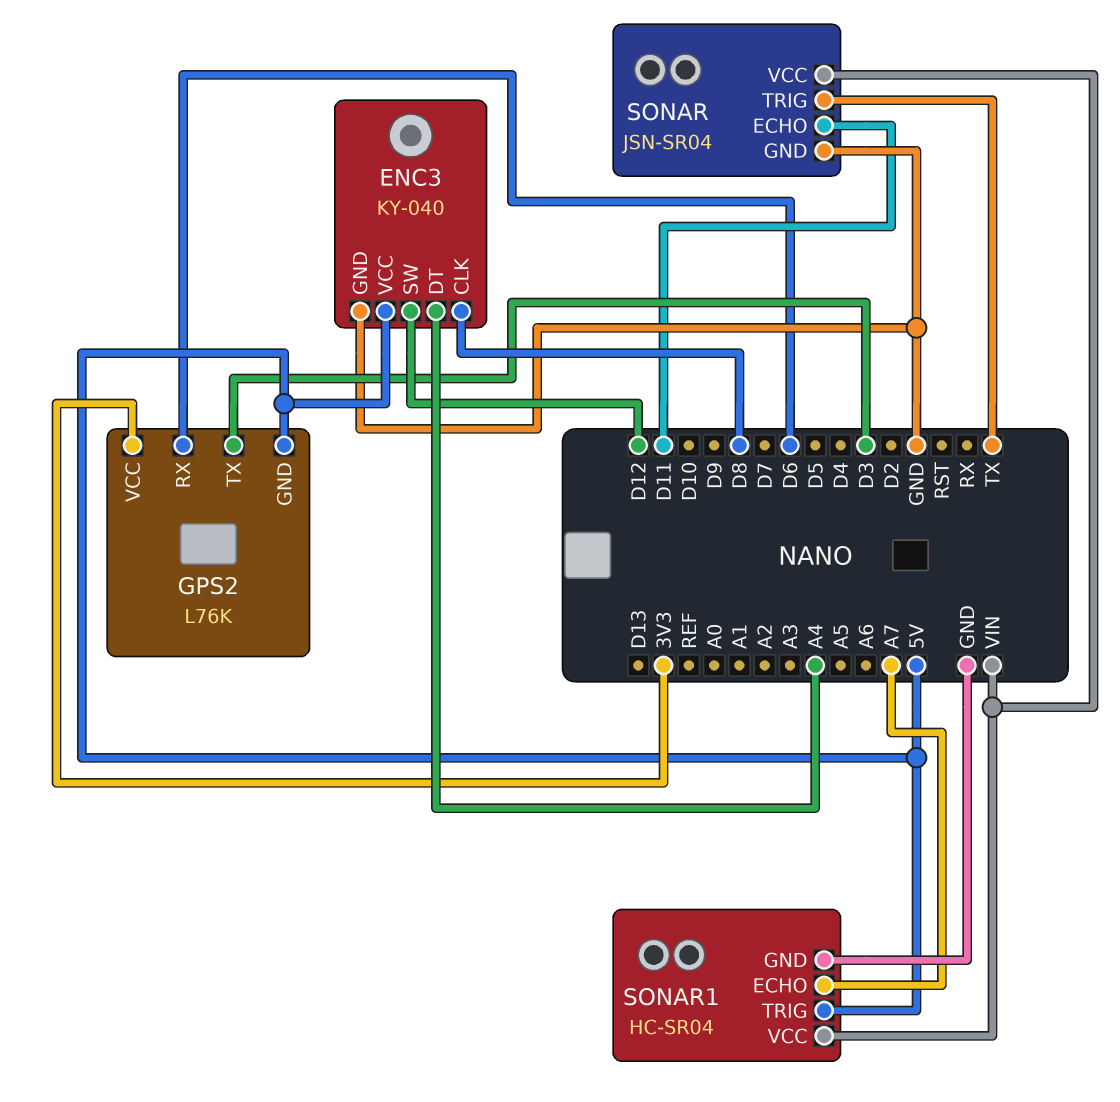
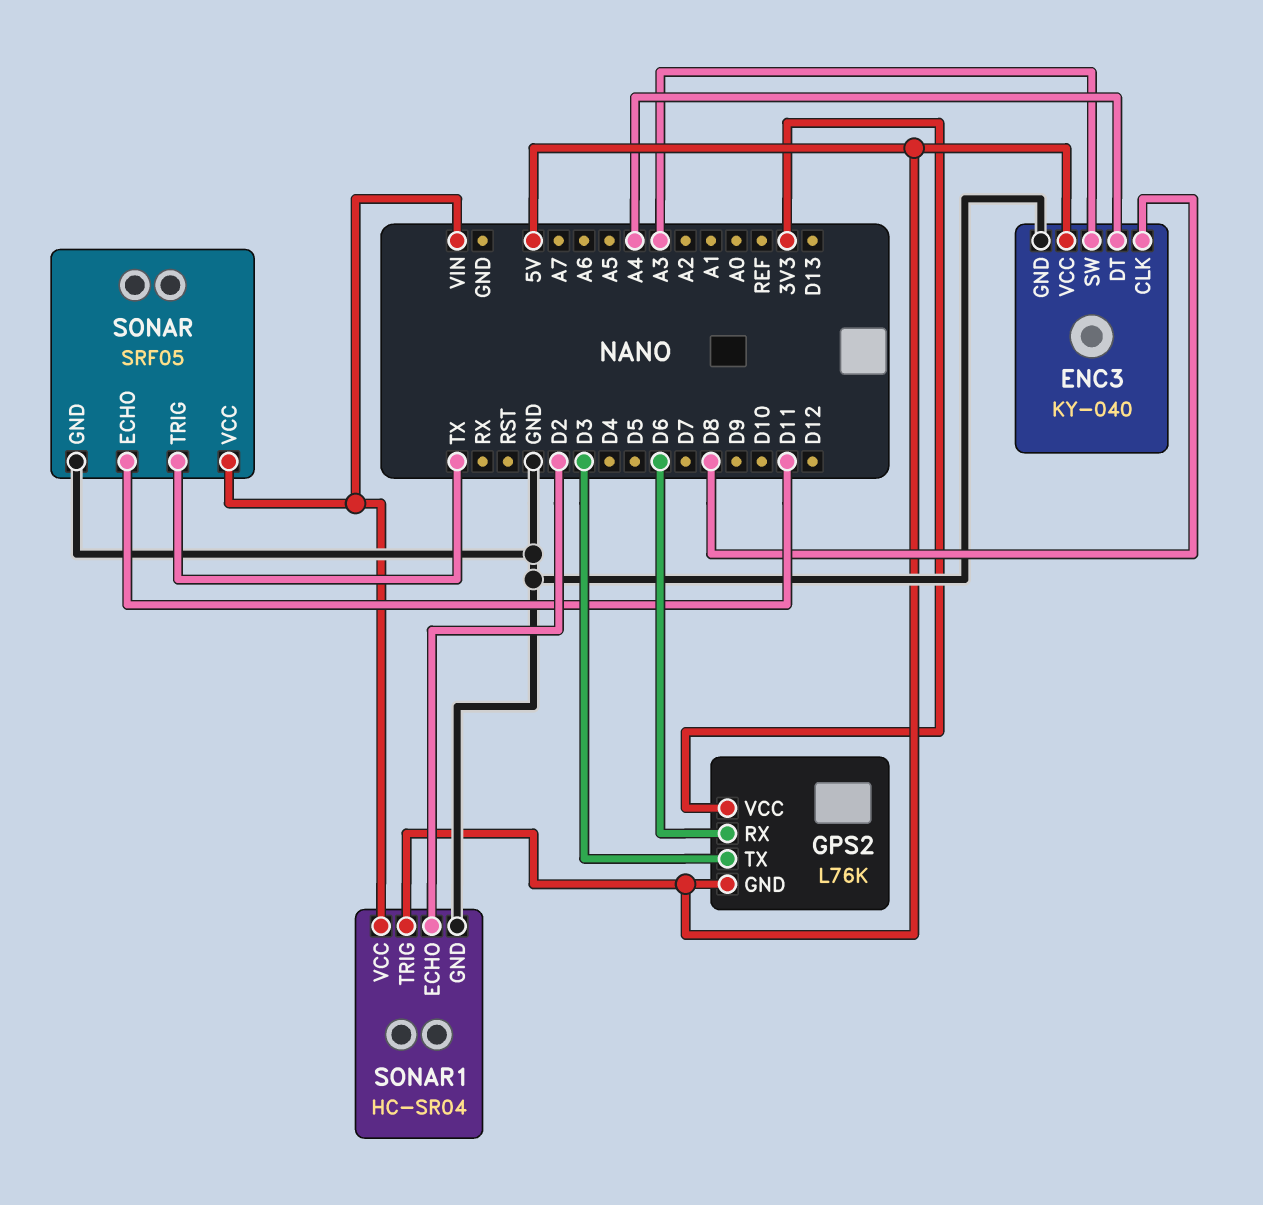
ENC3 pin SW: D12 -> A3
SONAR: JSN-SR04 -> SRF05
SONAR1 pin ECHO: A7 -> D2

